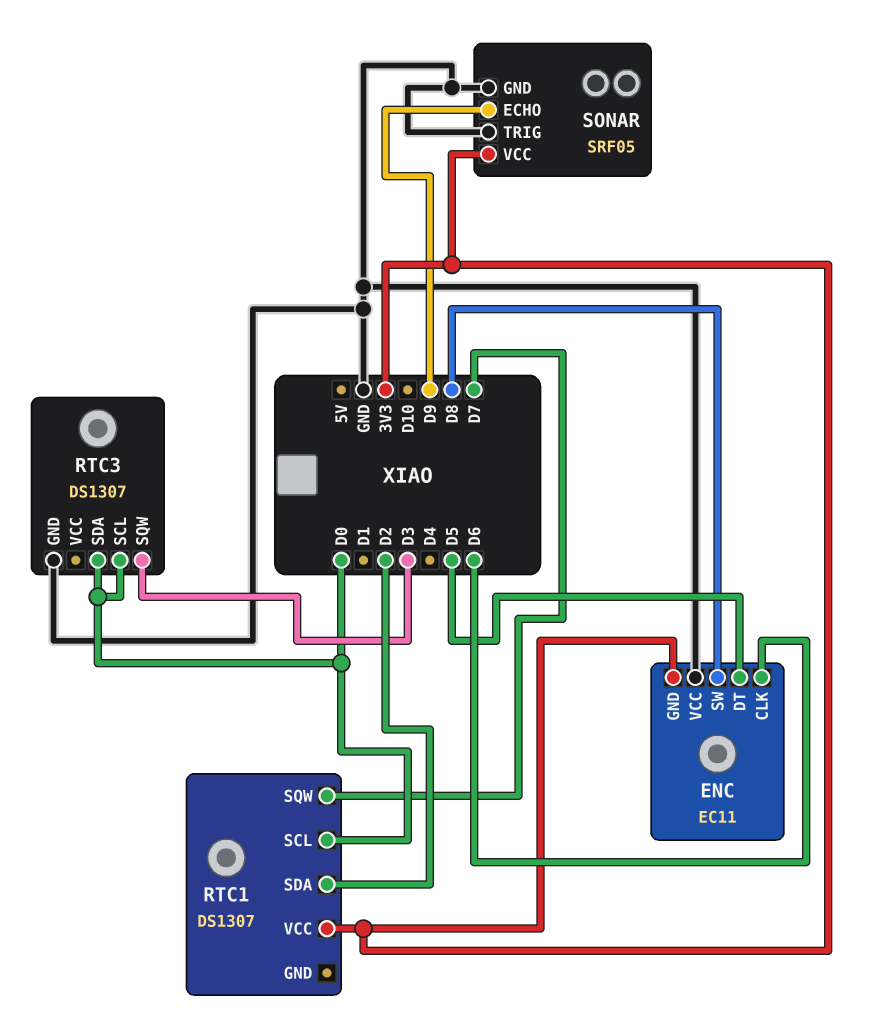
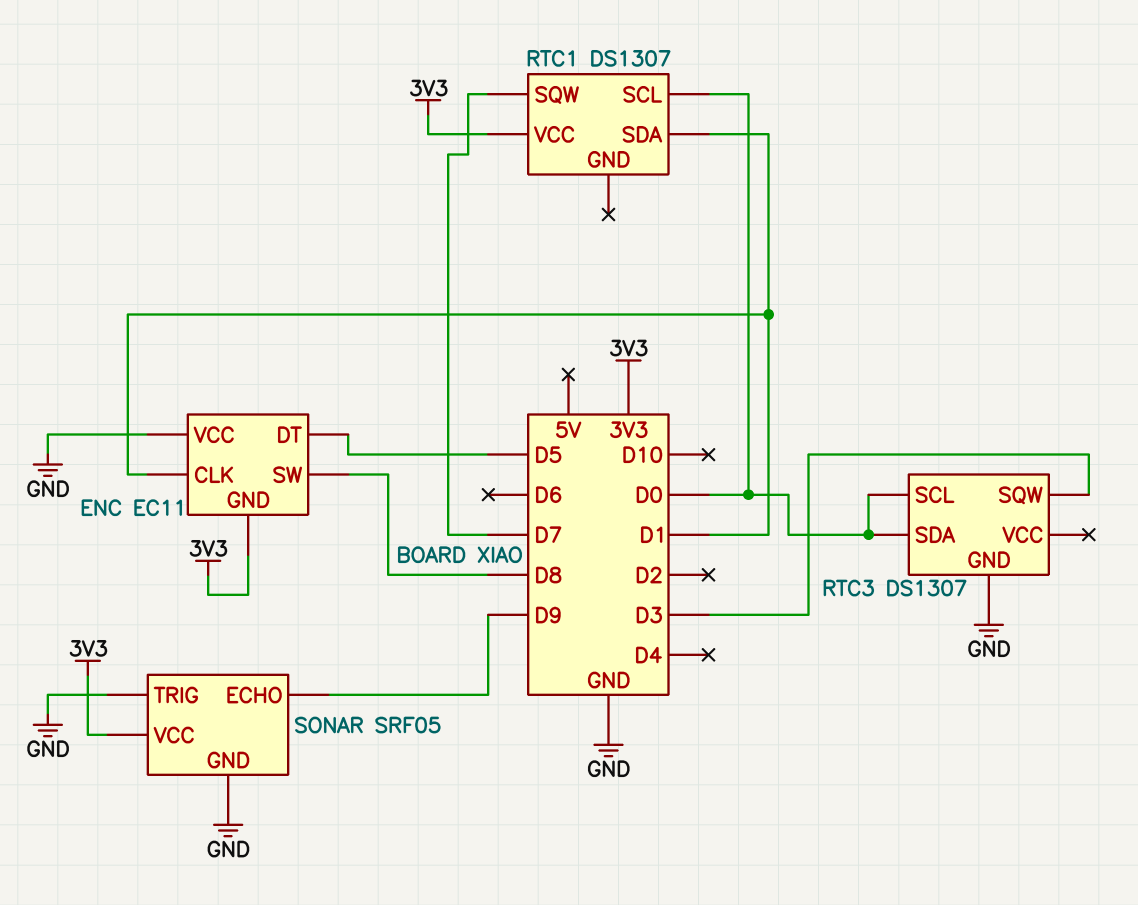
ENC pin CLK: D6 -> D1
RTC1 pin SDA: D2 -> D1

